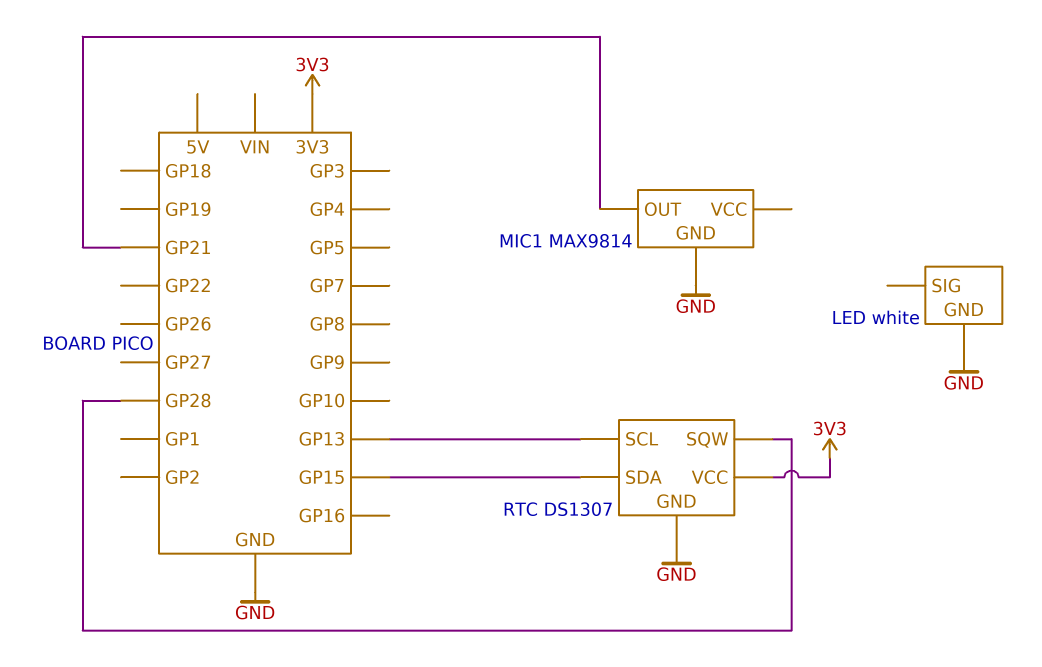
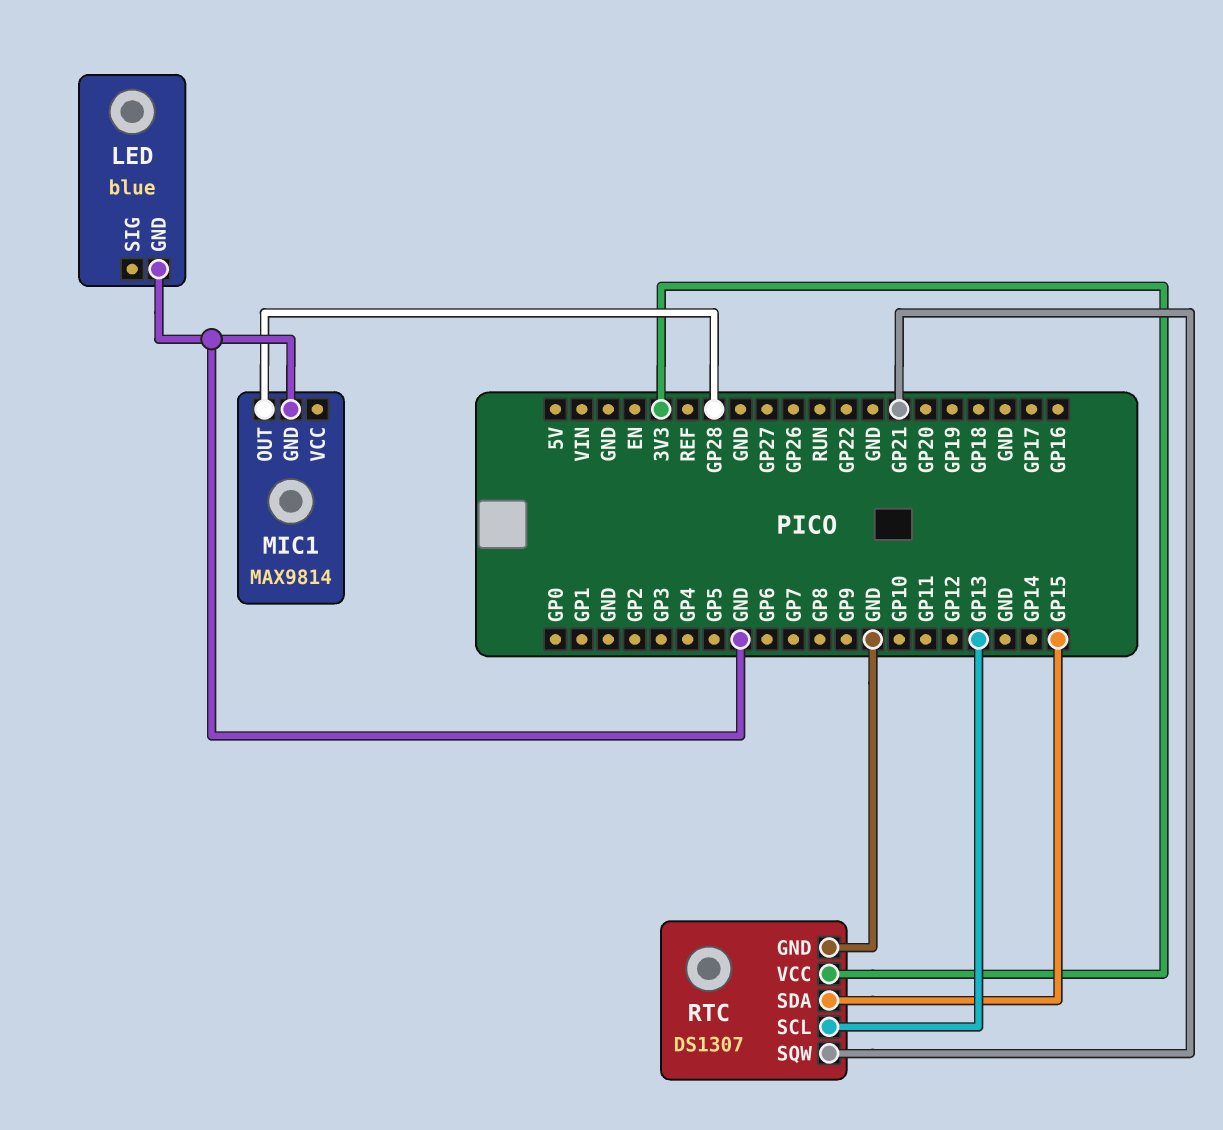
LED: white -> blue
MIC1 pin OUT: GP21 -> GP28
RTC pin SQW: GP28 -> GP21

